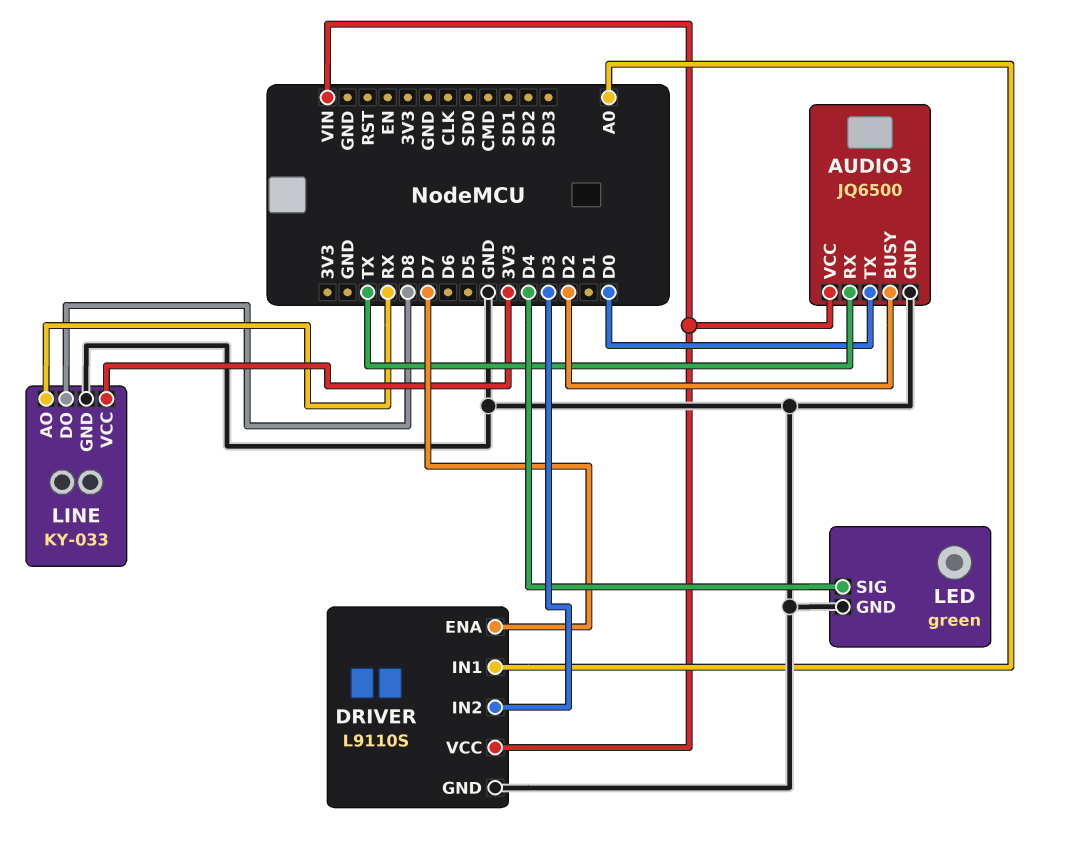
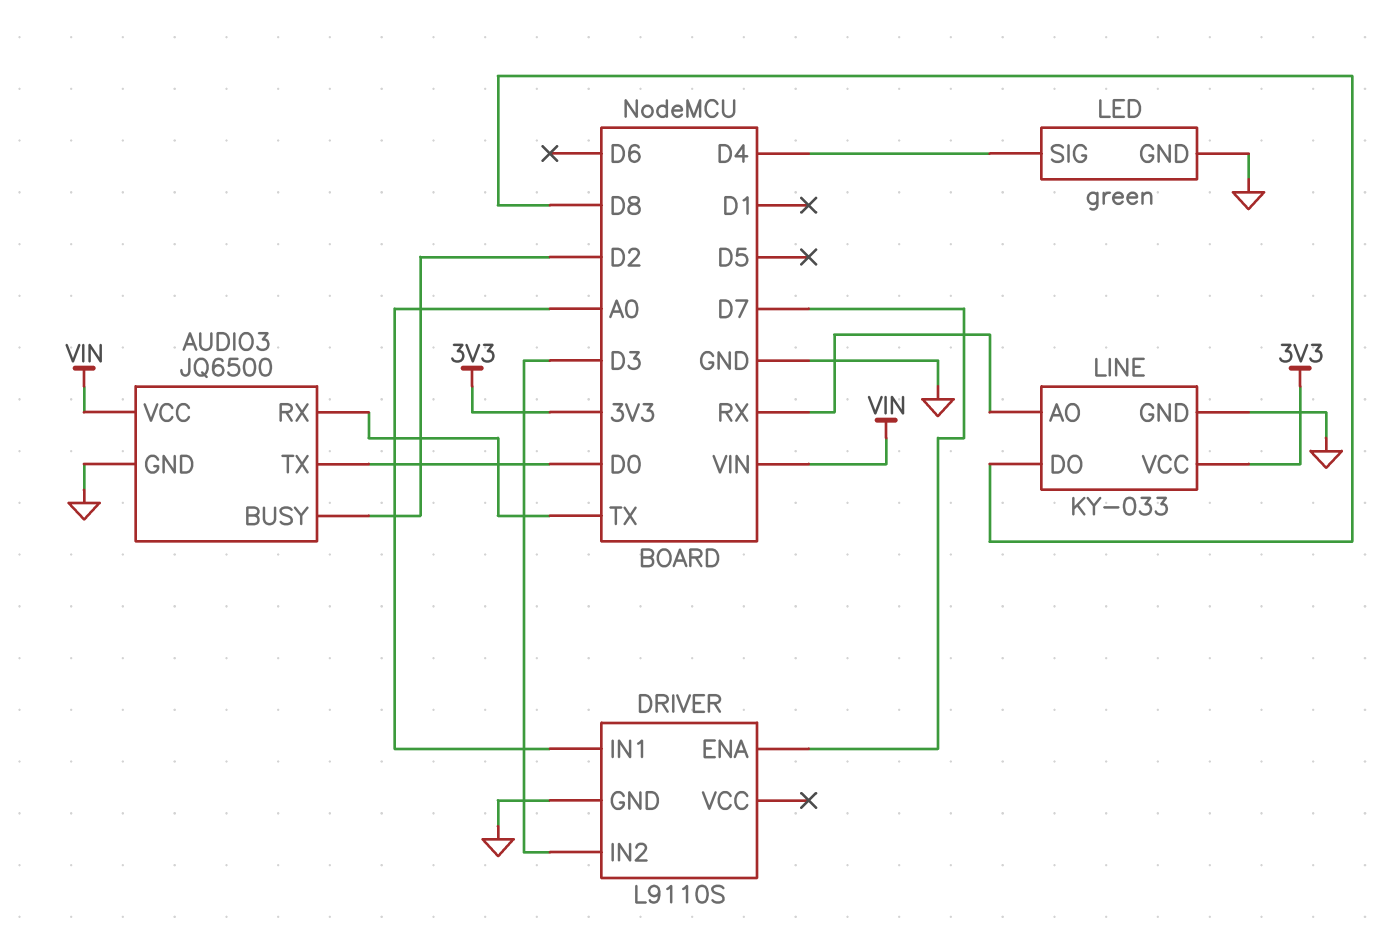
DRIVER pin VCC: VIN -> none

